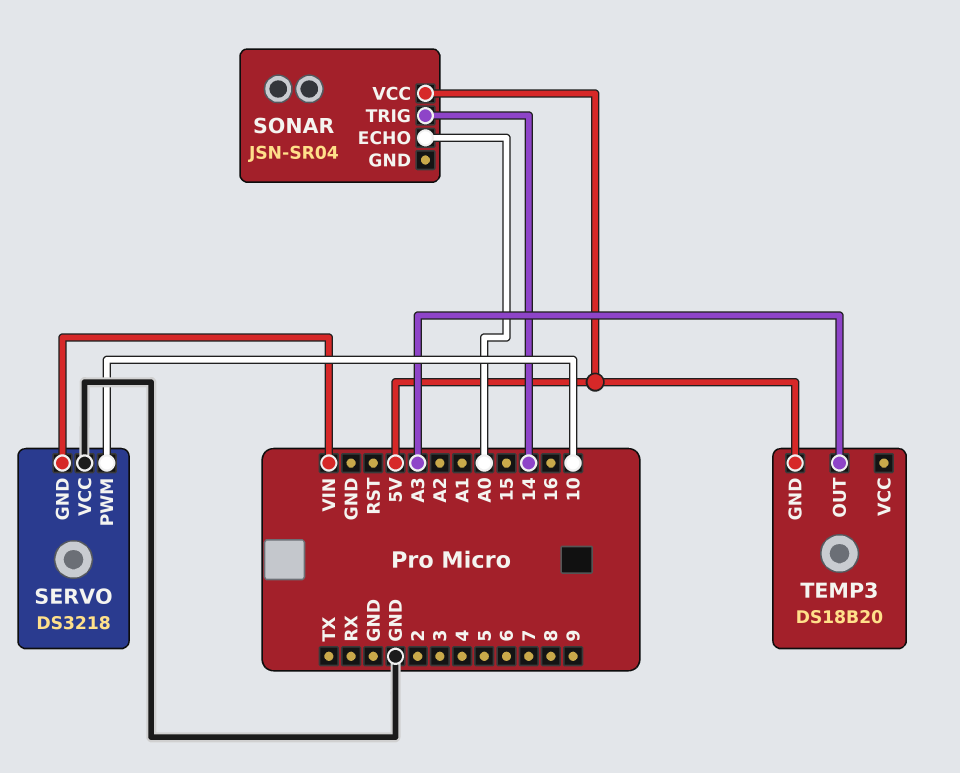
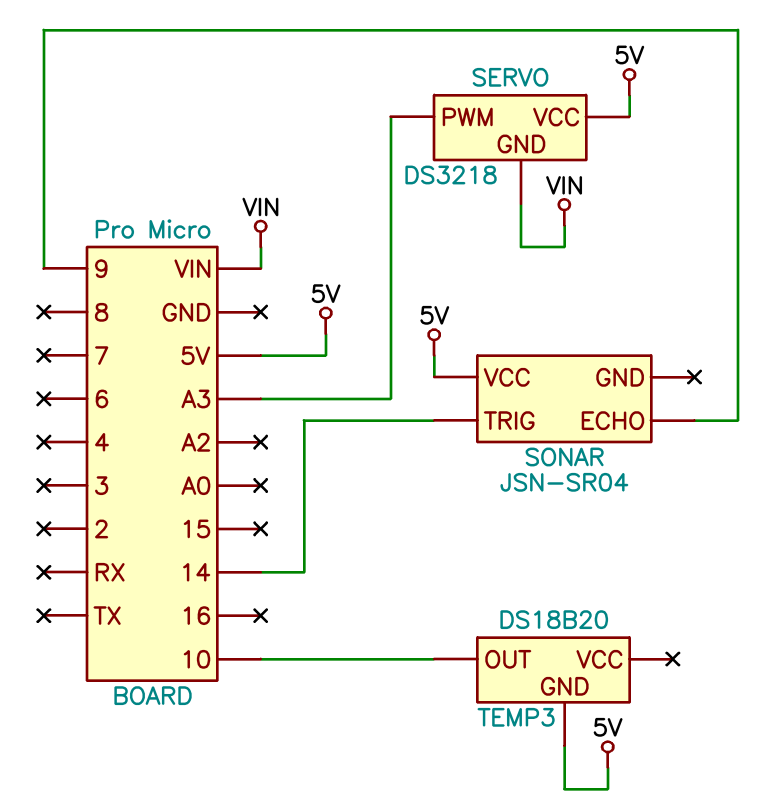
SERVO pin PWM: 10 -> A3
SERVO pin VCC: GND -> 5V
SONAR pin ECHO: A0 -> 9
TEMP3 pin OUT: A3 -> 10

